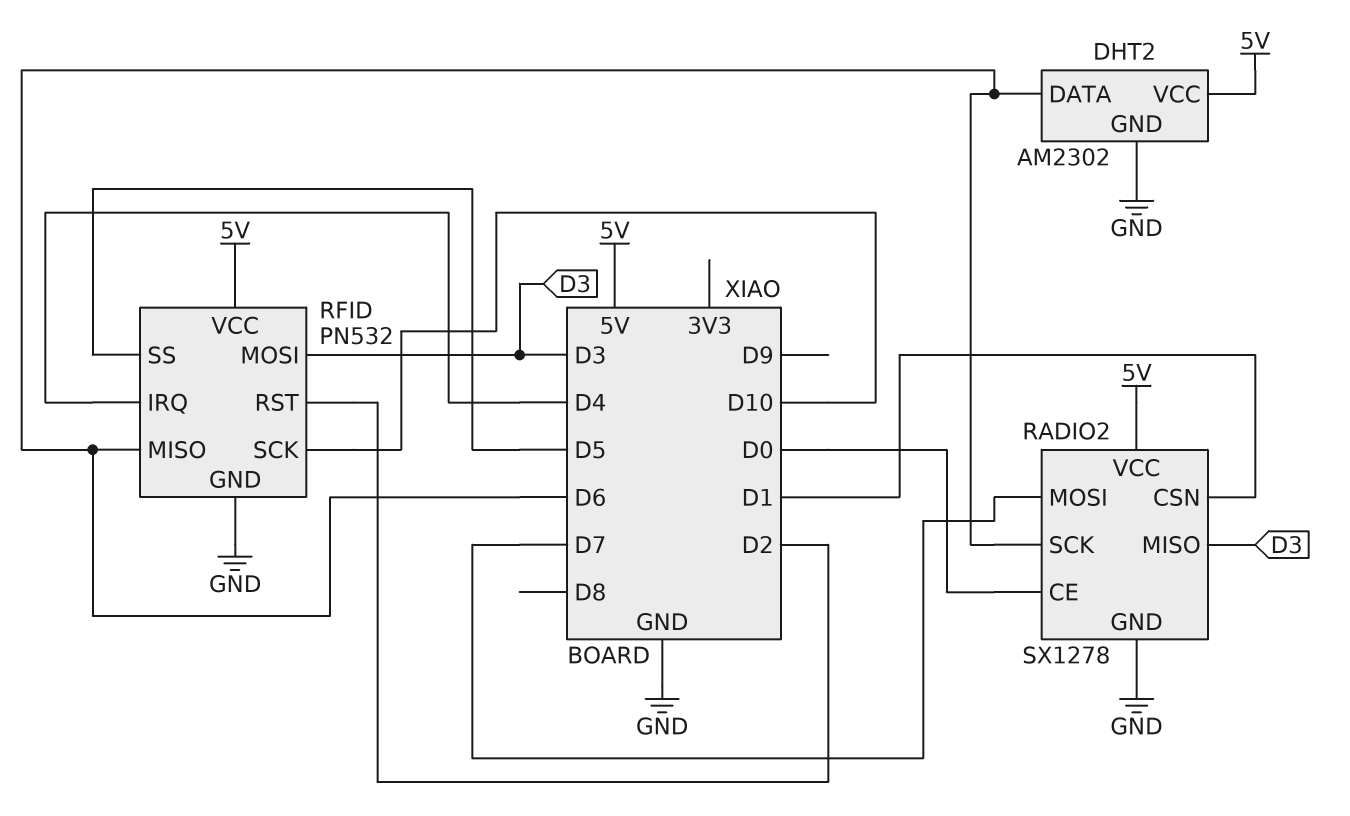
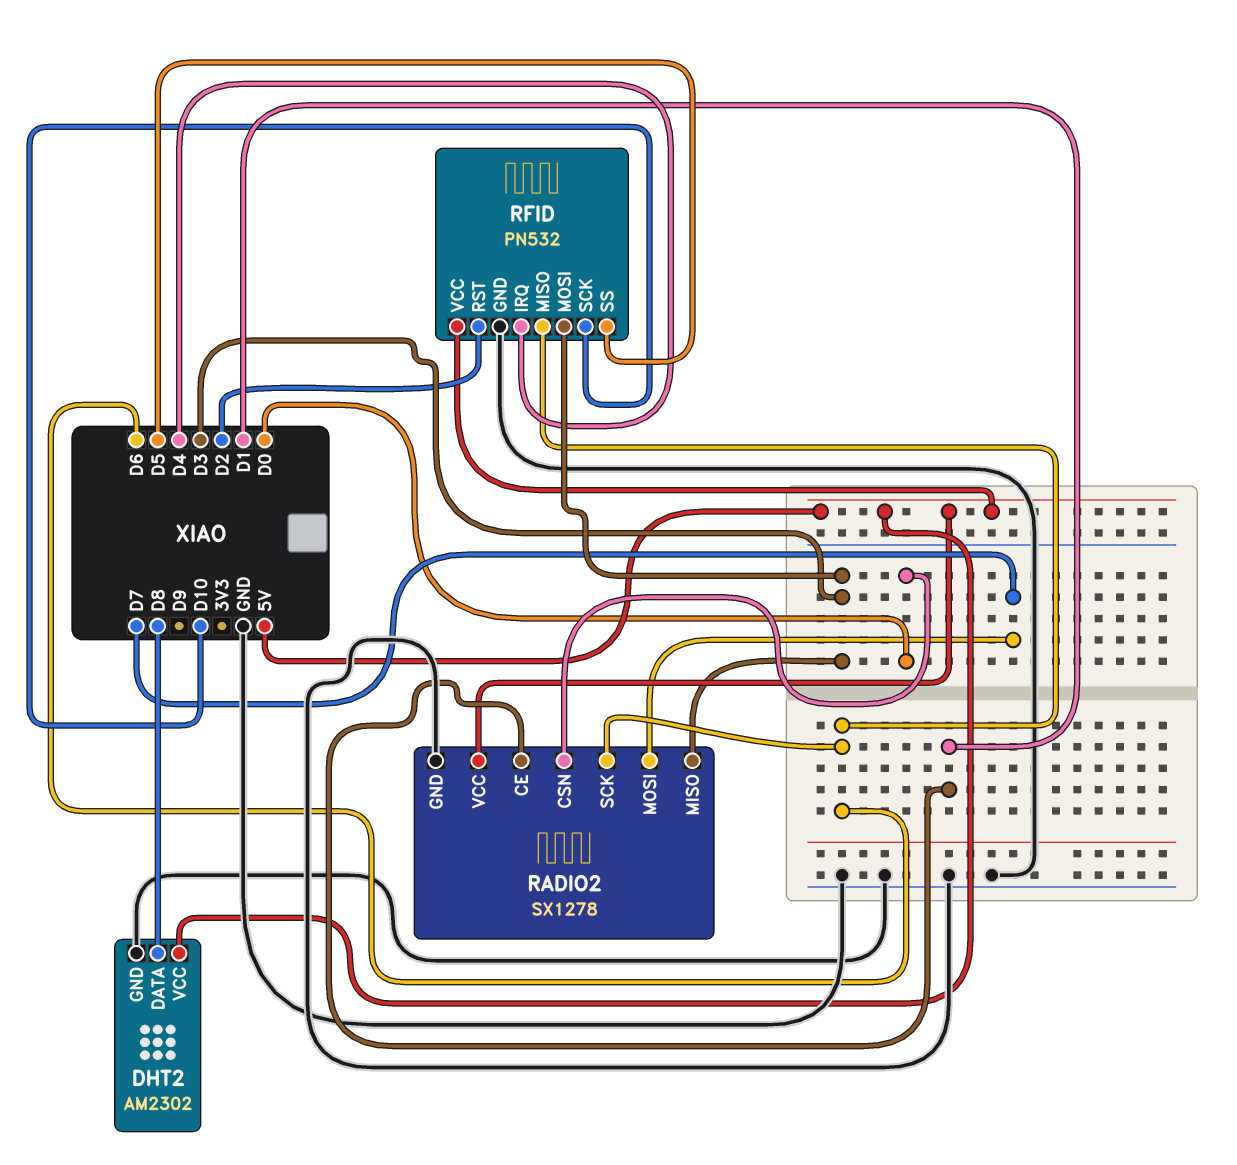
DHT2 pin DATA: D6 -> D8
RADIO2 pin CE: D0 -> D1
RADIO2 pin CSN: D1 -> D0

